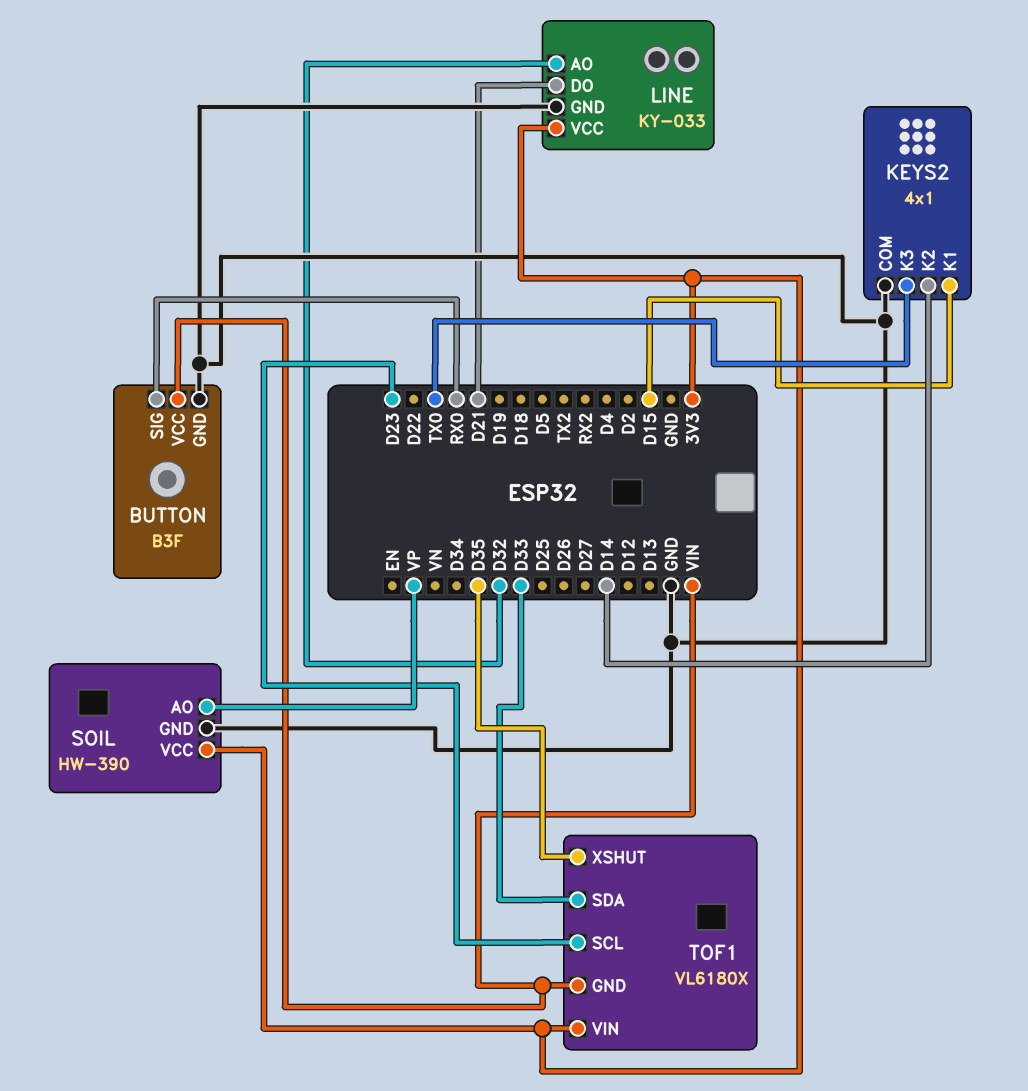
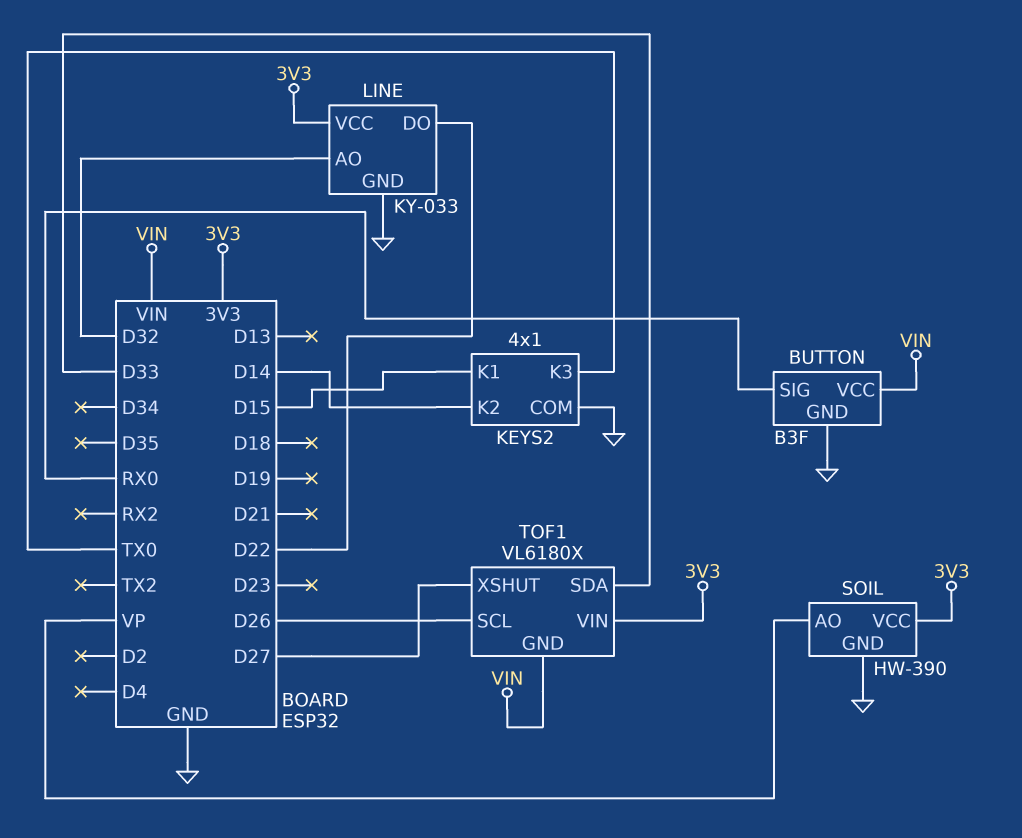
LINE pin DO: D21 -> D22
TOF1 pin SCL: D23 -> D26
TOF1 pin XSHUT: D35 -> D27

